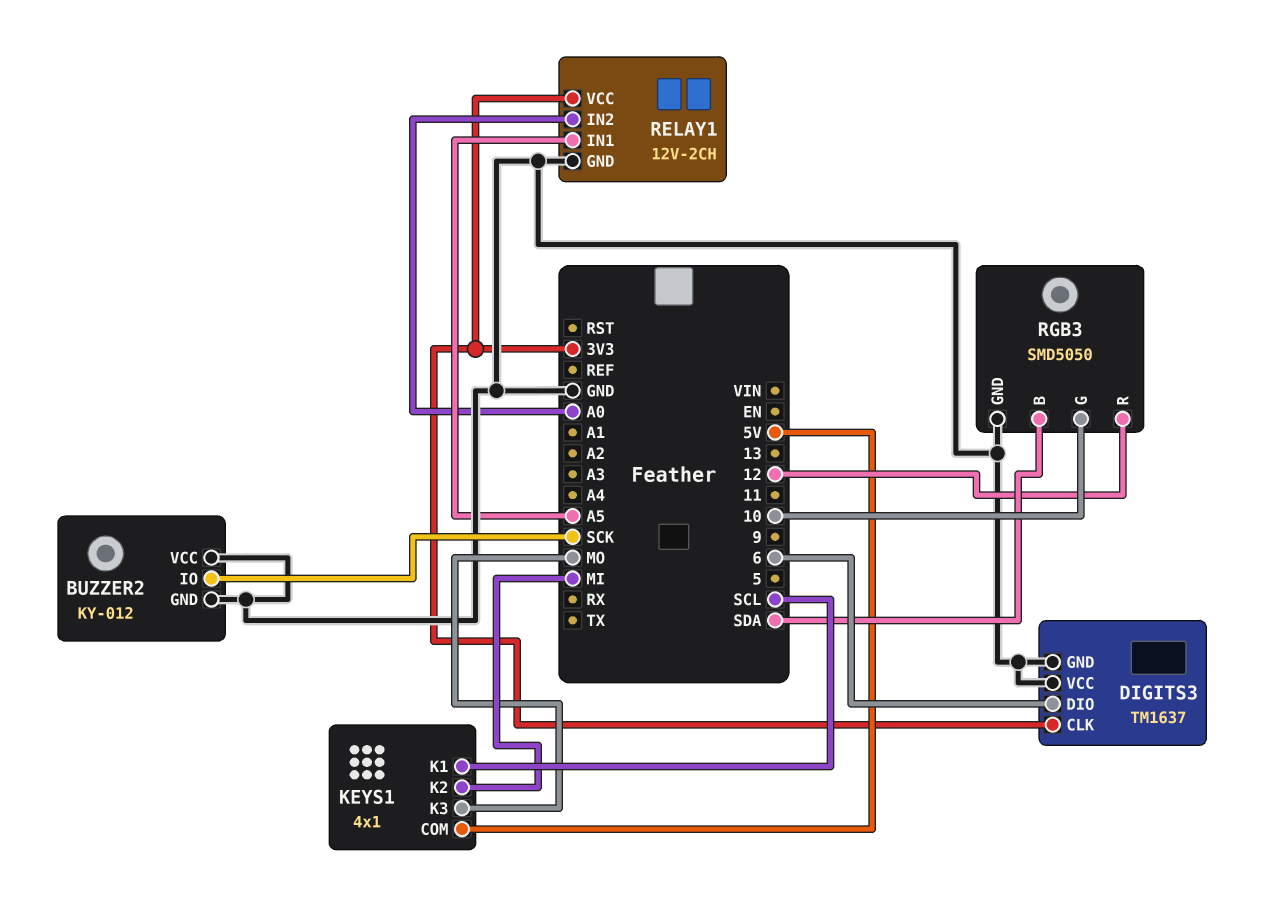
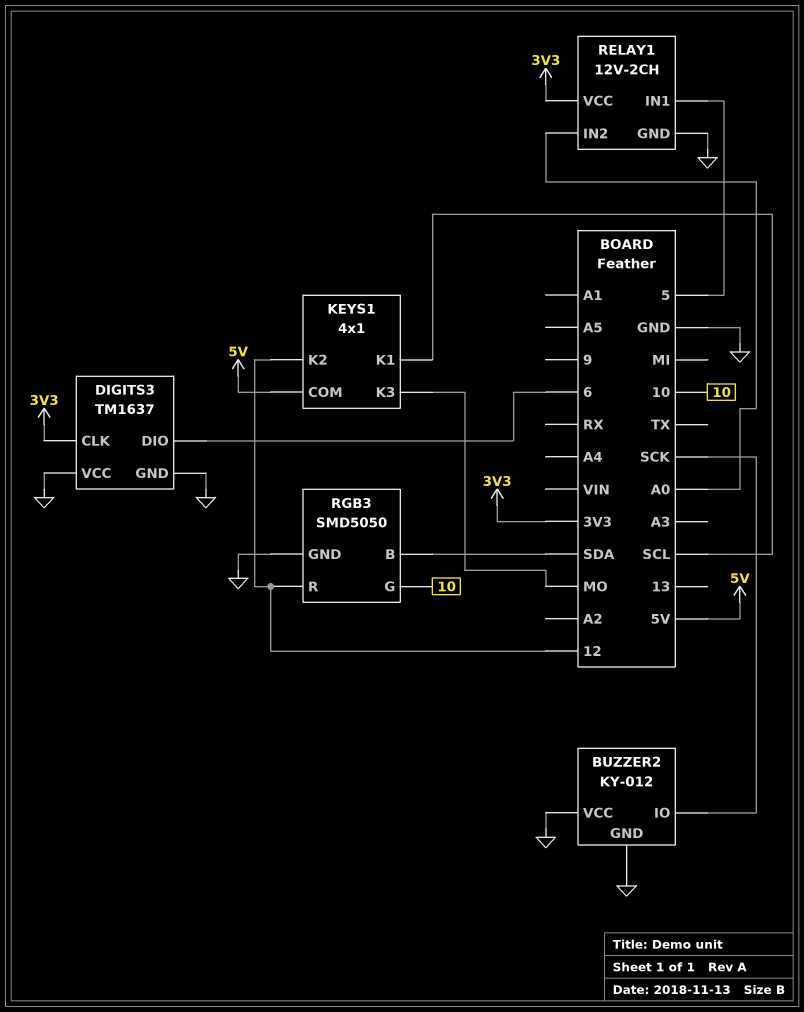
KEYS1 pin K2: MI -> 12
RELAY1 pin IN1: A5 -> 5

